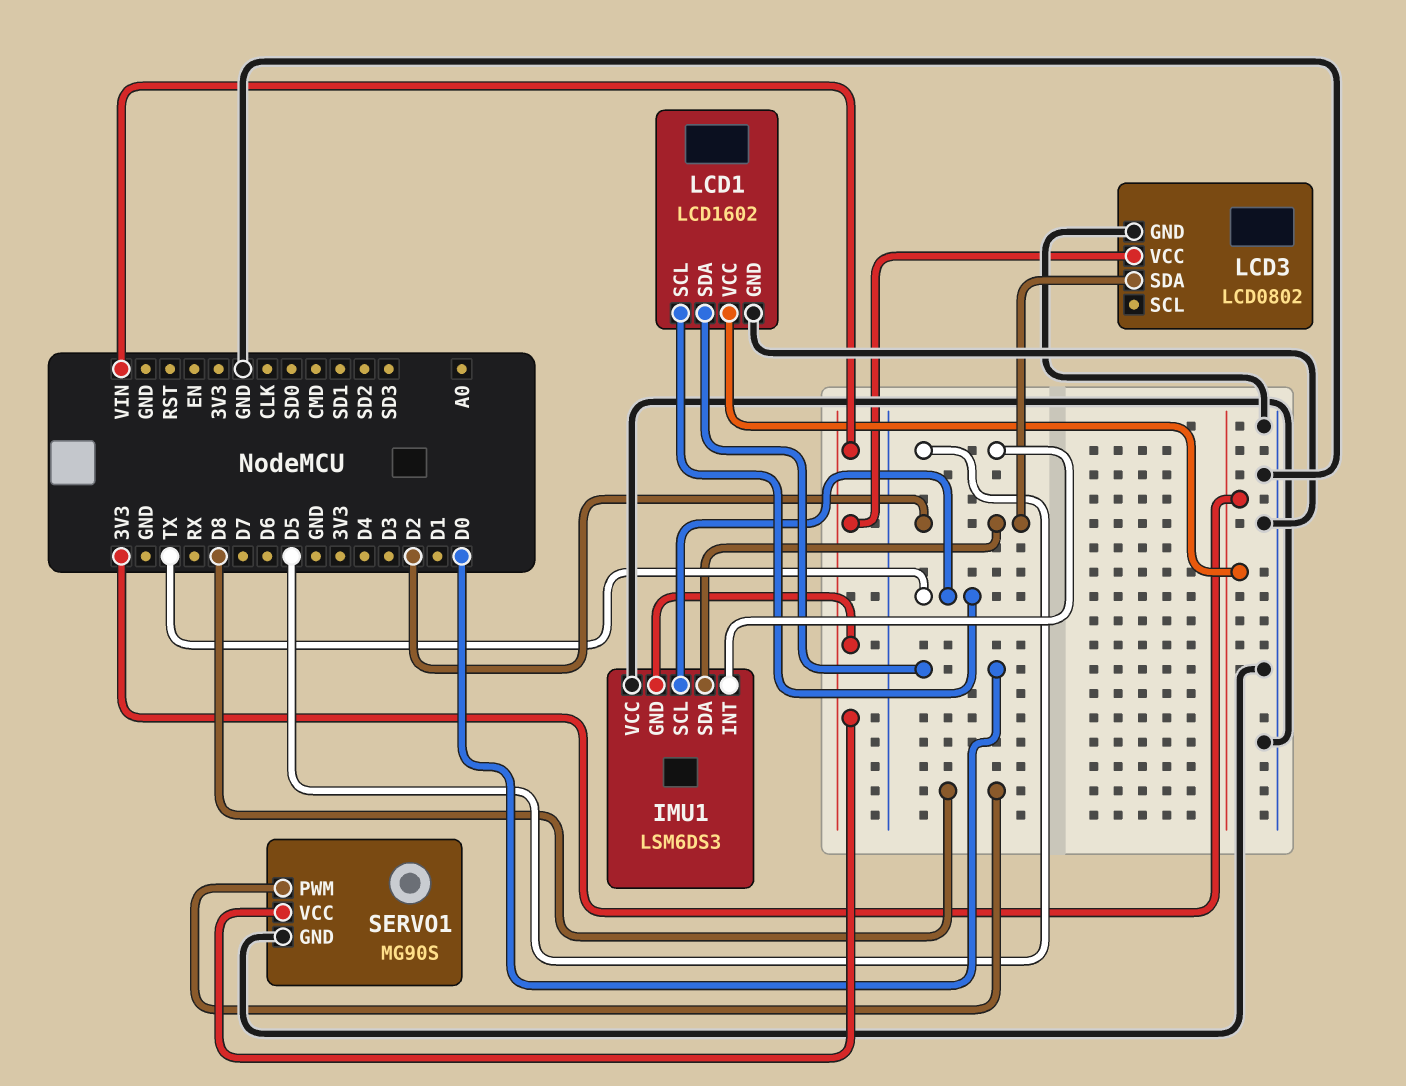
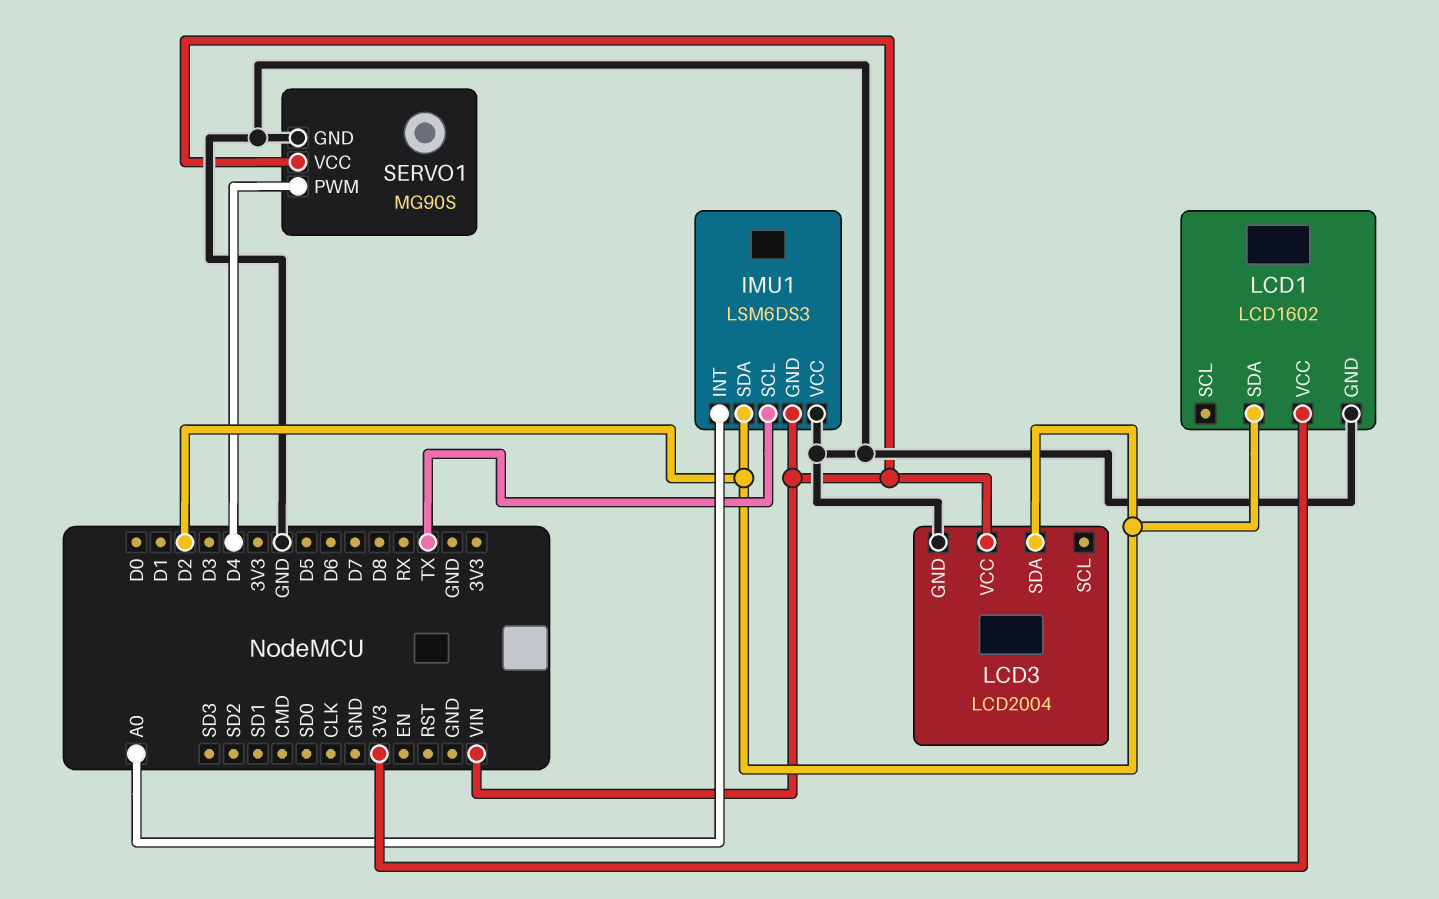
IMU1 pin INT: D5 -> A0
LCD1 pin SCL: TX -> none
LCD1 pin SDA: D0 -> D2
LCD3: LCD0802 -> LCD2004
SERVO1 pin PWM: D8 -> D4

